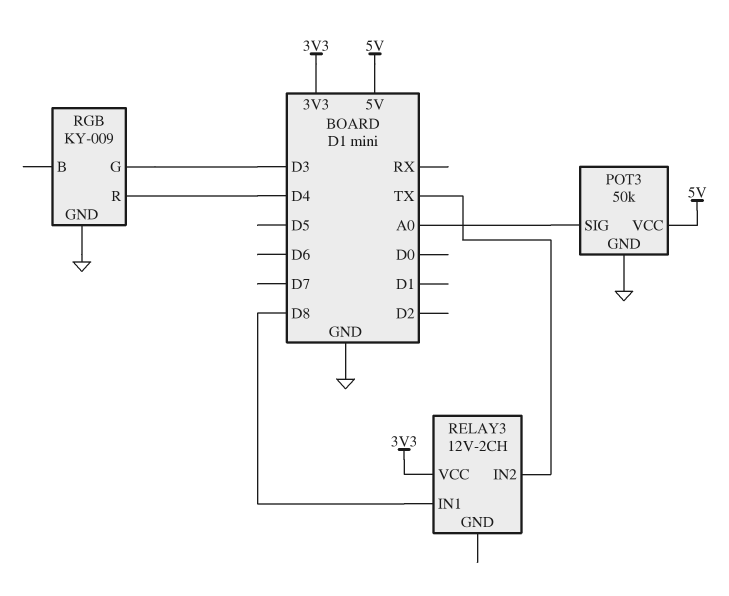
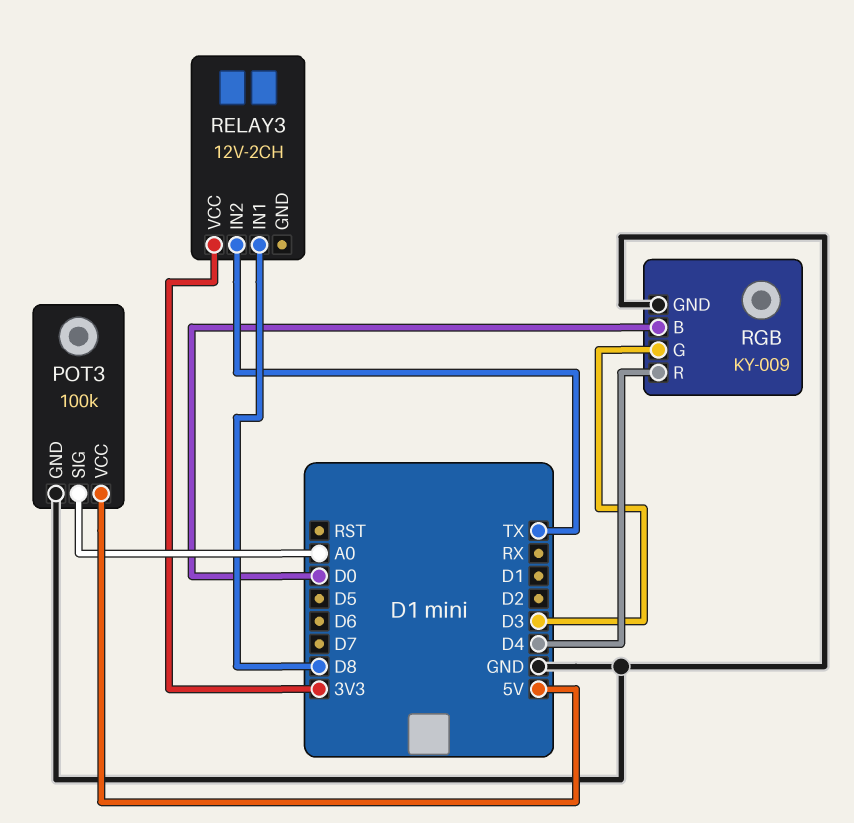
POT3: 50k -> 100k
RGB pin B: none -> D0

